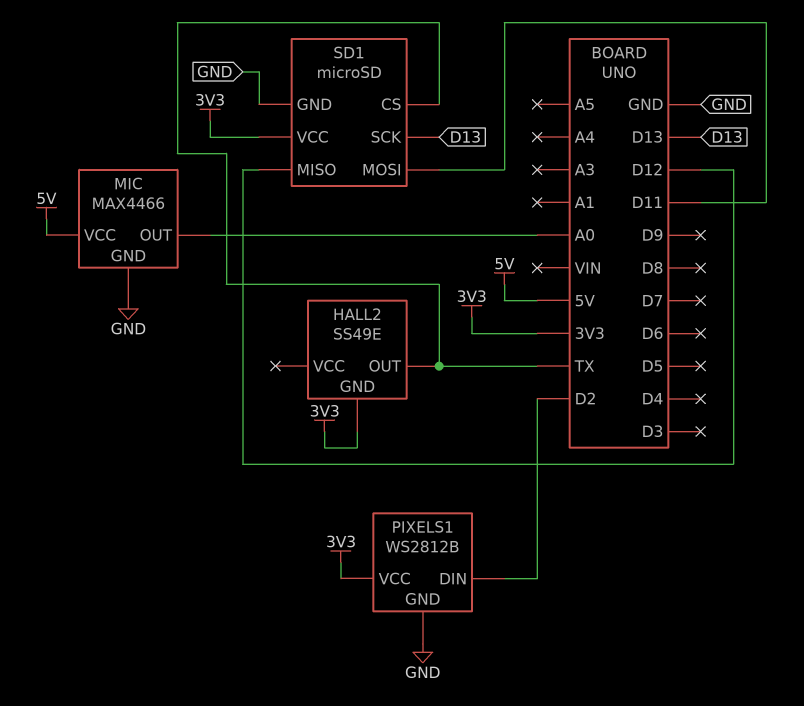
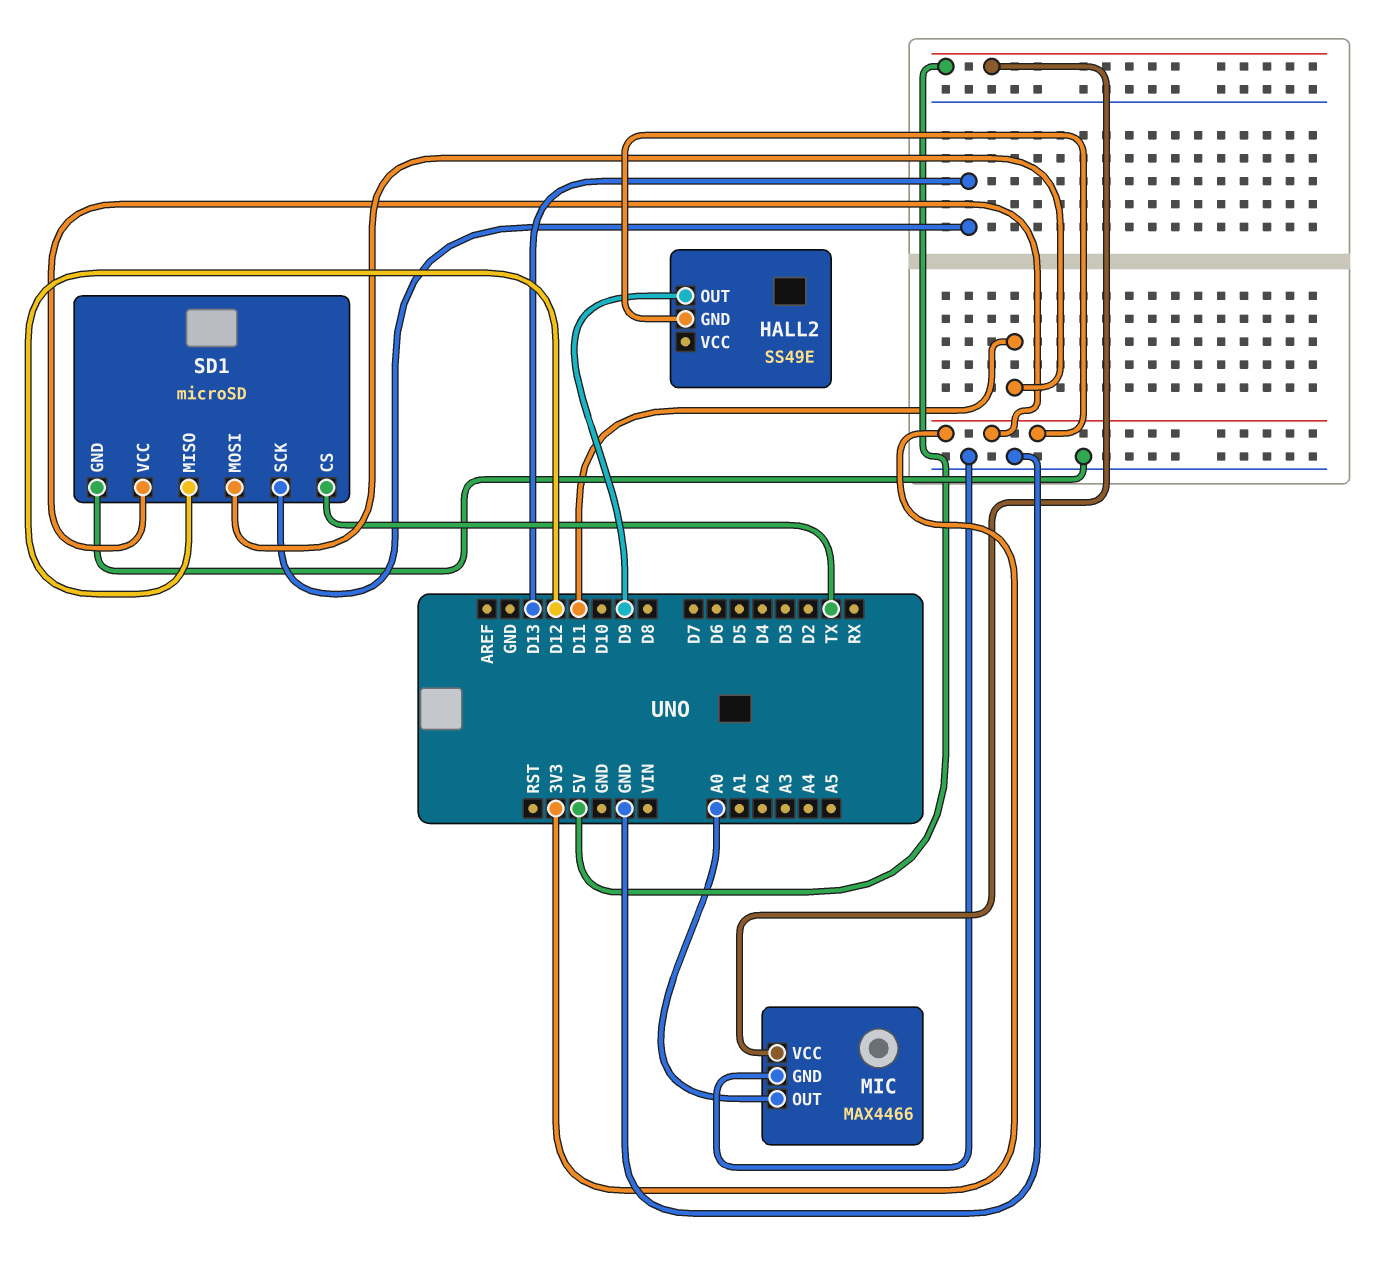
HALL2 pin OUT: TX -> D9
PIXELS1: WS2812B -> none
PIXELS1 pin DIN: D2 -> none
PIXELS1 pin GND: GND -> none
PIXELS1 pin VCC: 3V3 -> none

